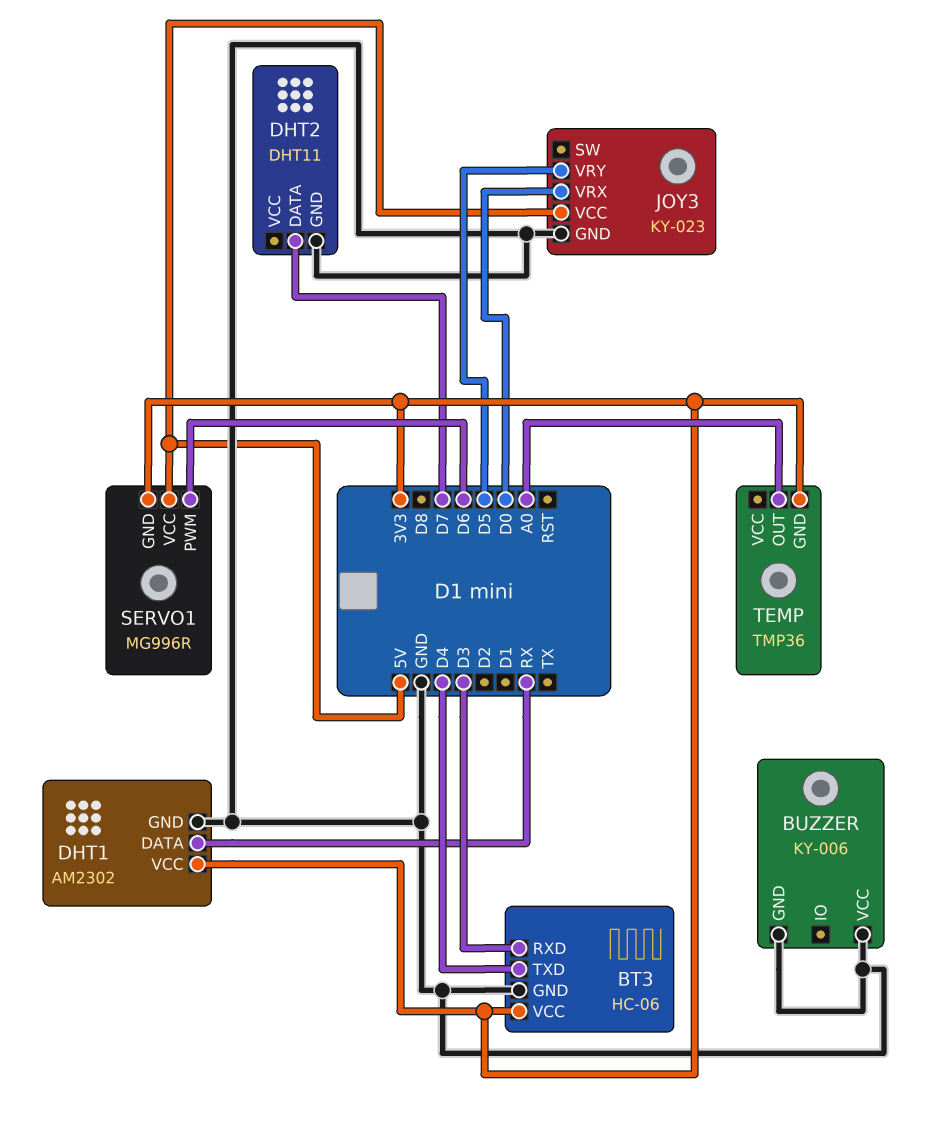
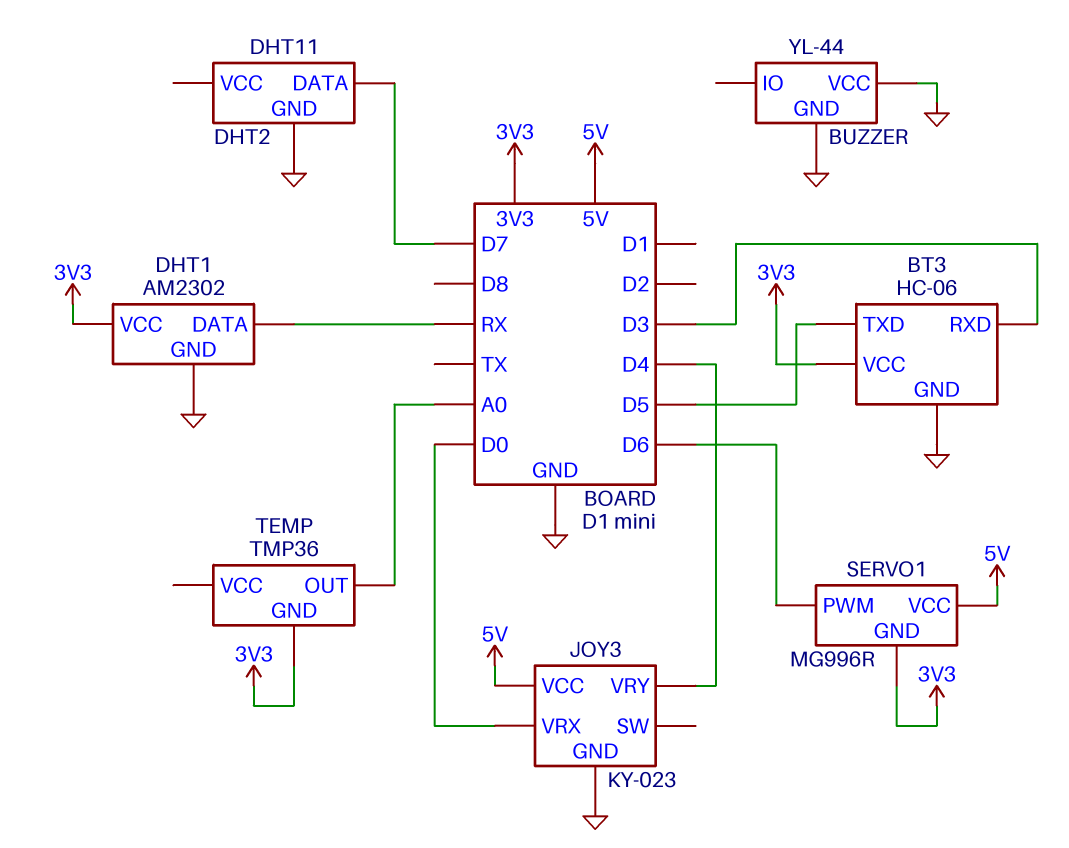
BT3 pin TXD: D4 -> D5
BUZZER: KY-006 -> YL-44
JOY3 pin VRY: D5 -> D4

